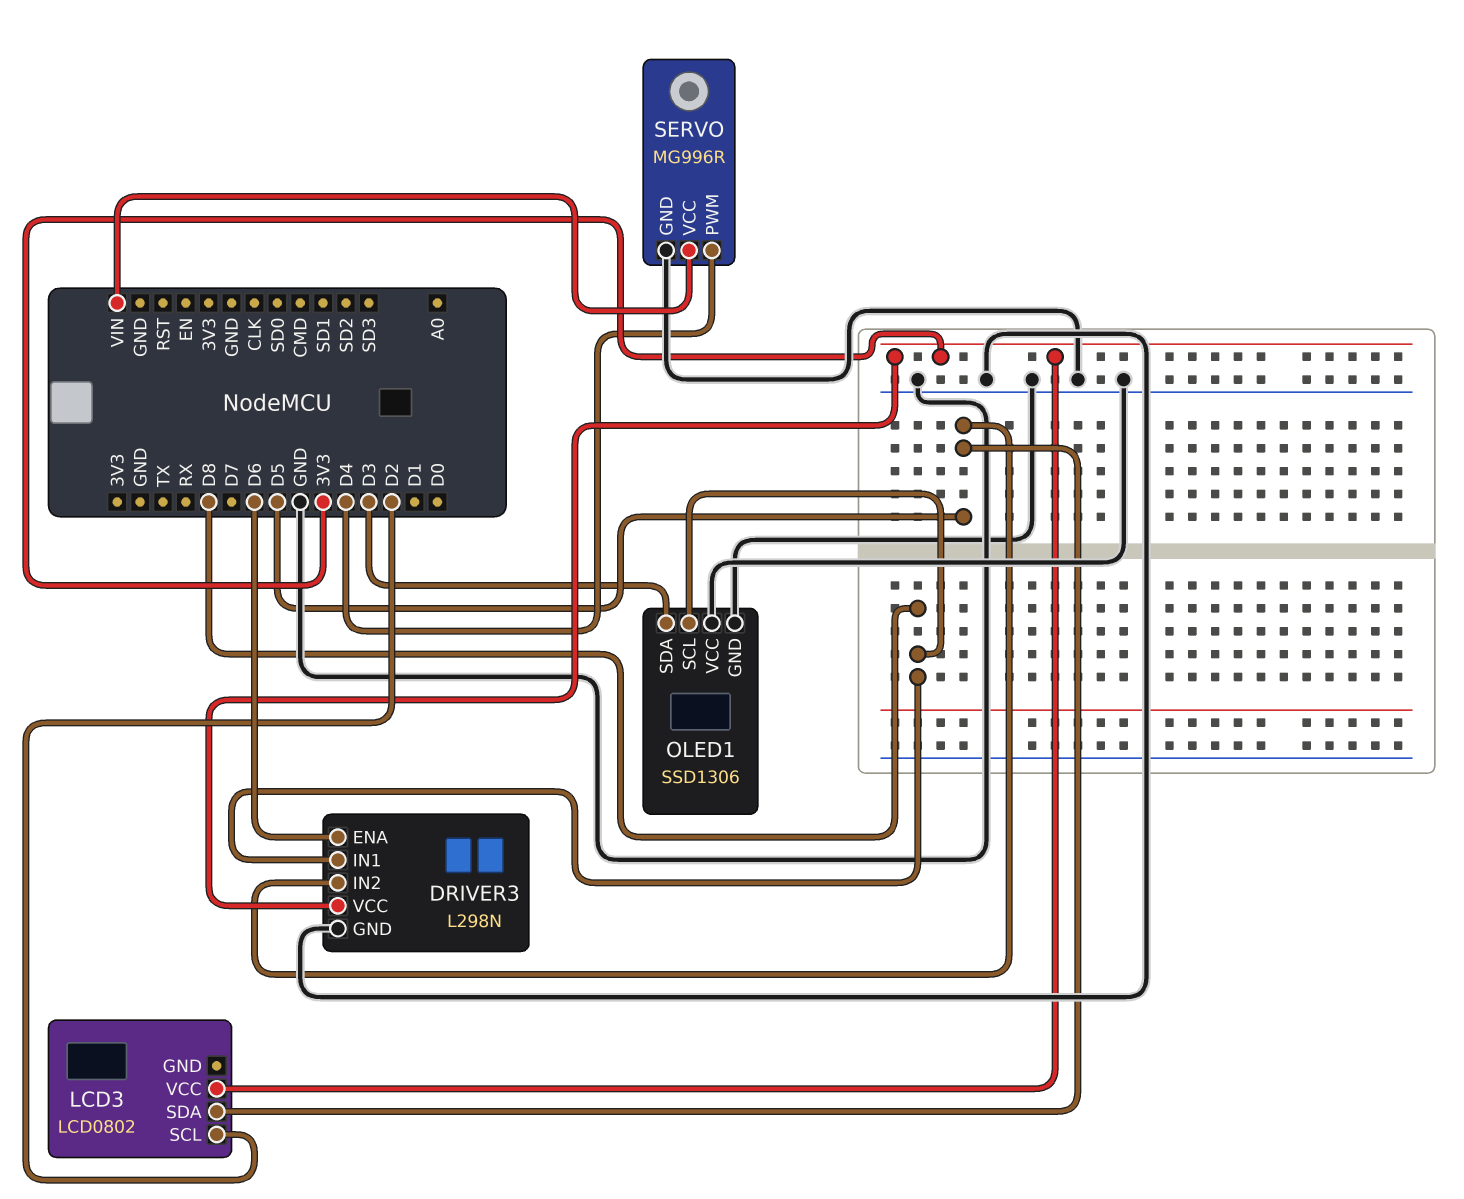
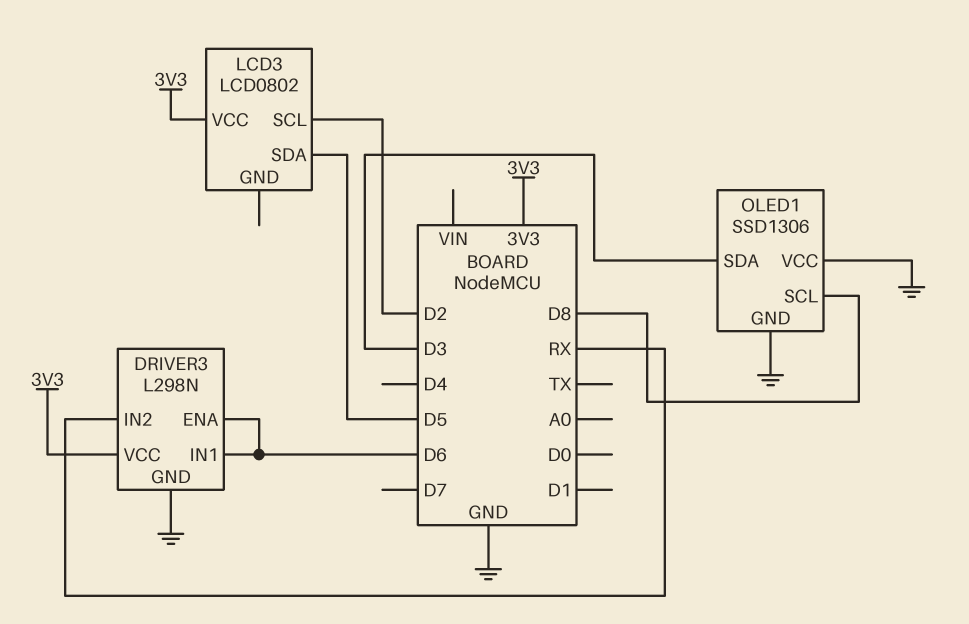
DRIVER3 pin IN1: D8 -> D6
DRIVER3 pin IN2: D5 -> RX
SERVO: MG996R -> none
SERVO pin GND: GND -> none
SERVO pin PWM: D4 -> none
SERVO pin VCC: VIN -> none

